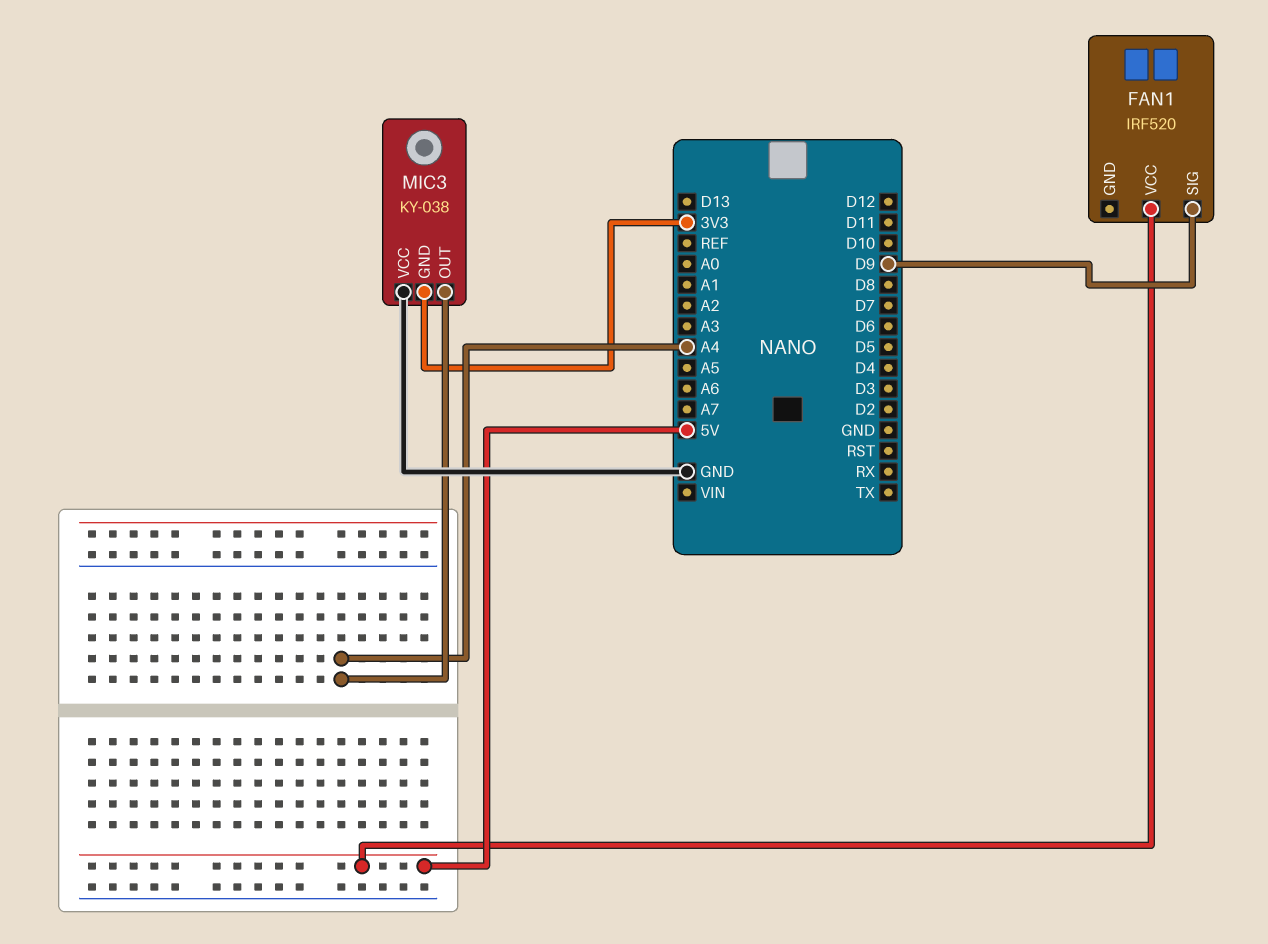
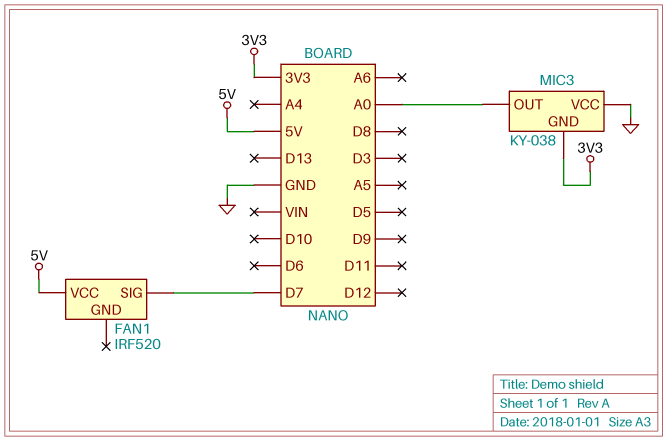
FAN1 pin SIG: D9 -> D7
MIC3 pin OUT: A4 -> A0

